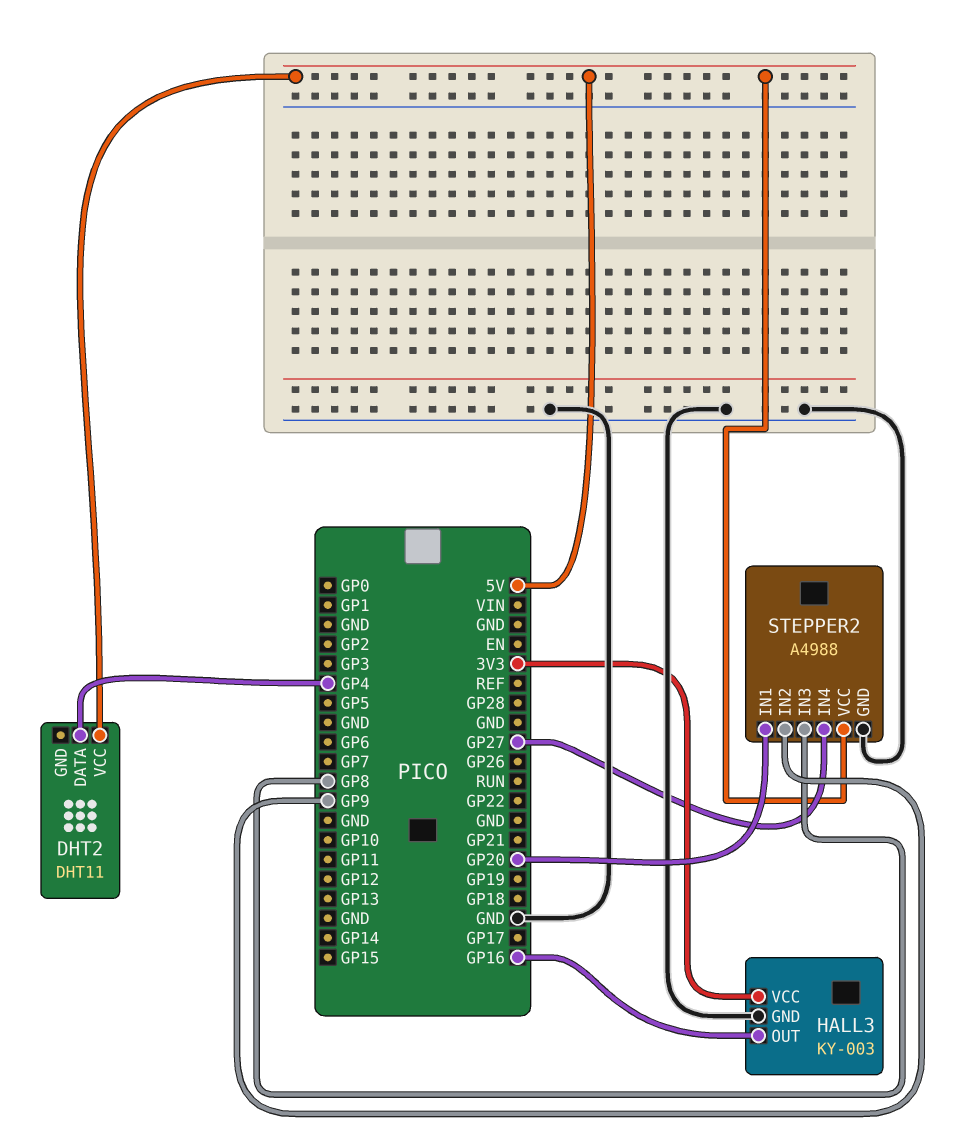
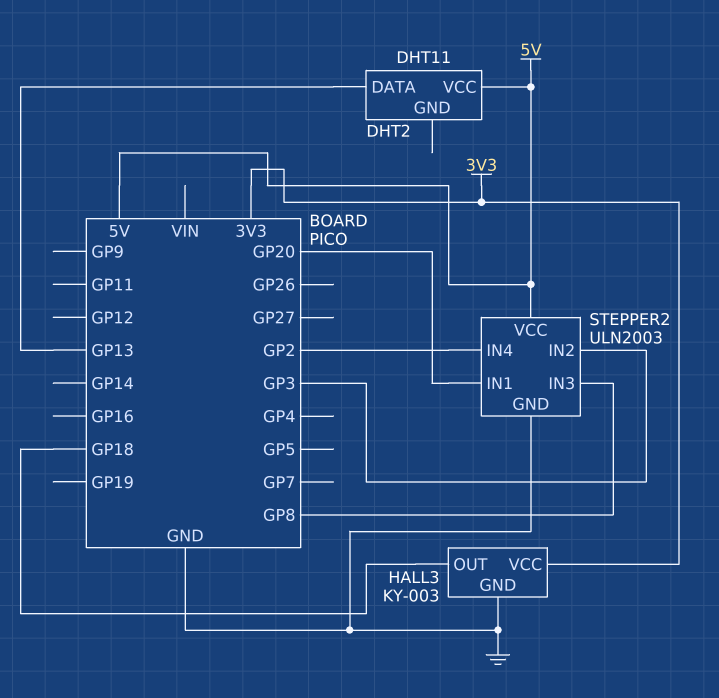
DHT2 pin DATA: GP4 -> GP13
HALL3 pin OUT: GP16 -> GP18
STEPPER2: A4988 -> ULN2003
STEPPER2 pin IN2: GP9 -> GP3
STEPPER2 pin IN4: GP27 -> GP2

